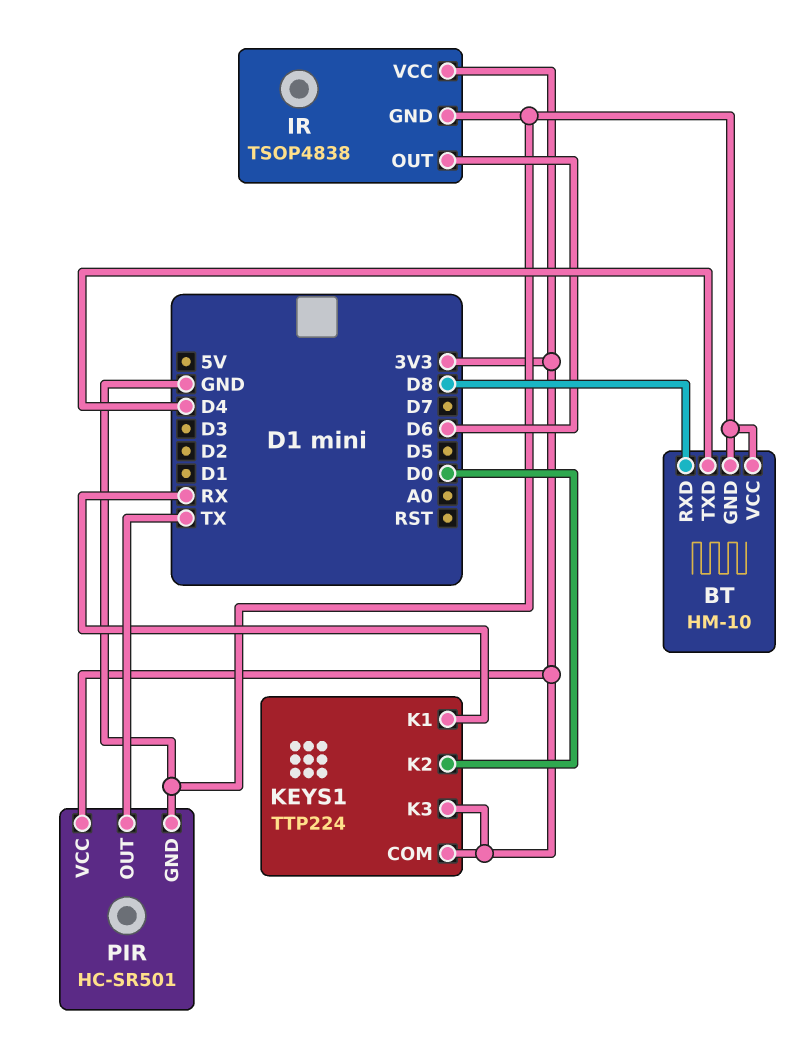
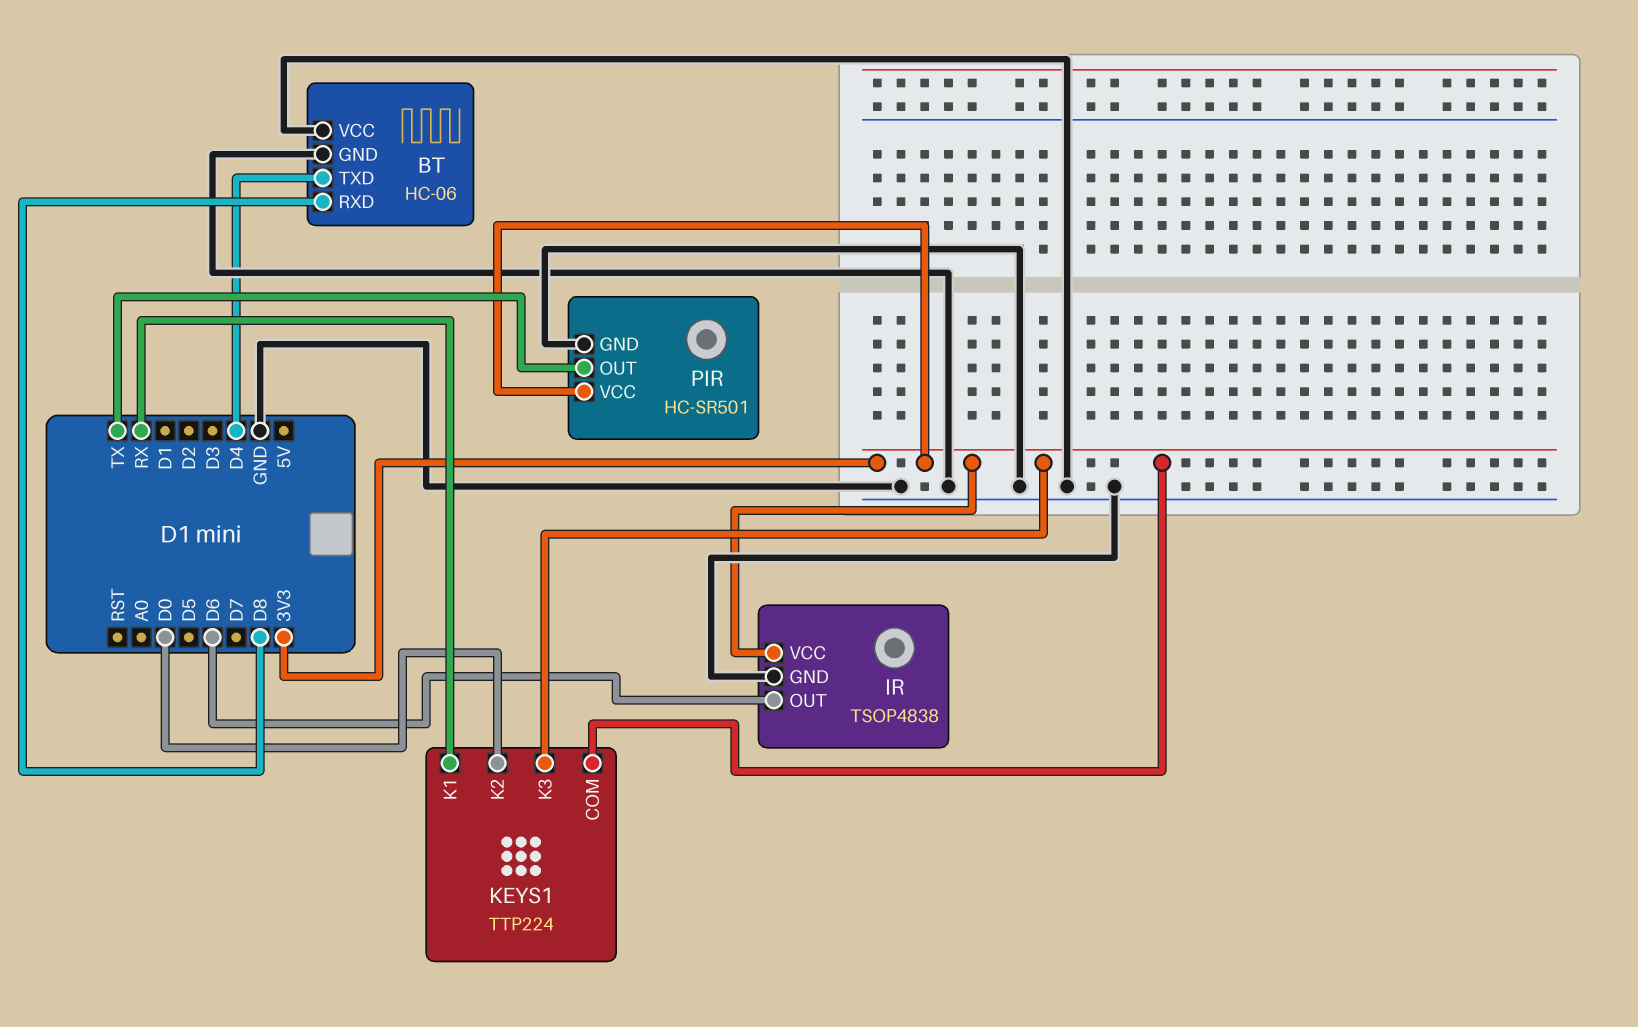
BT: HM-10 -> HC-06

